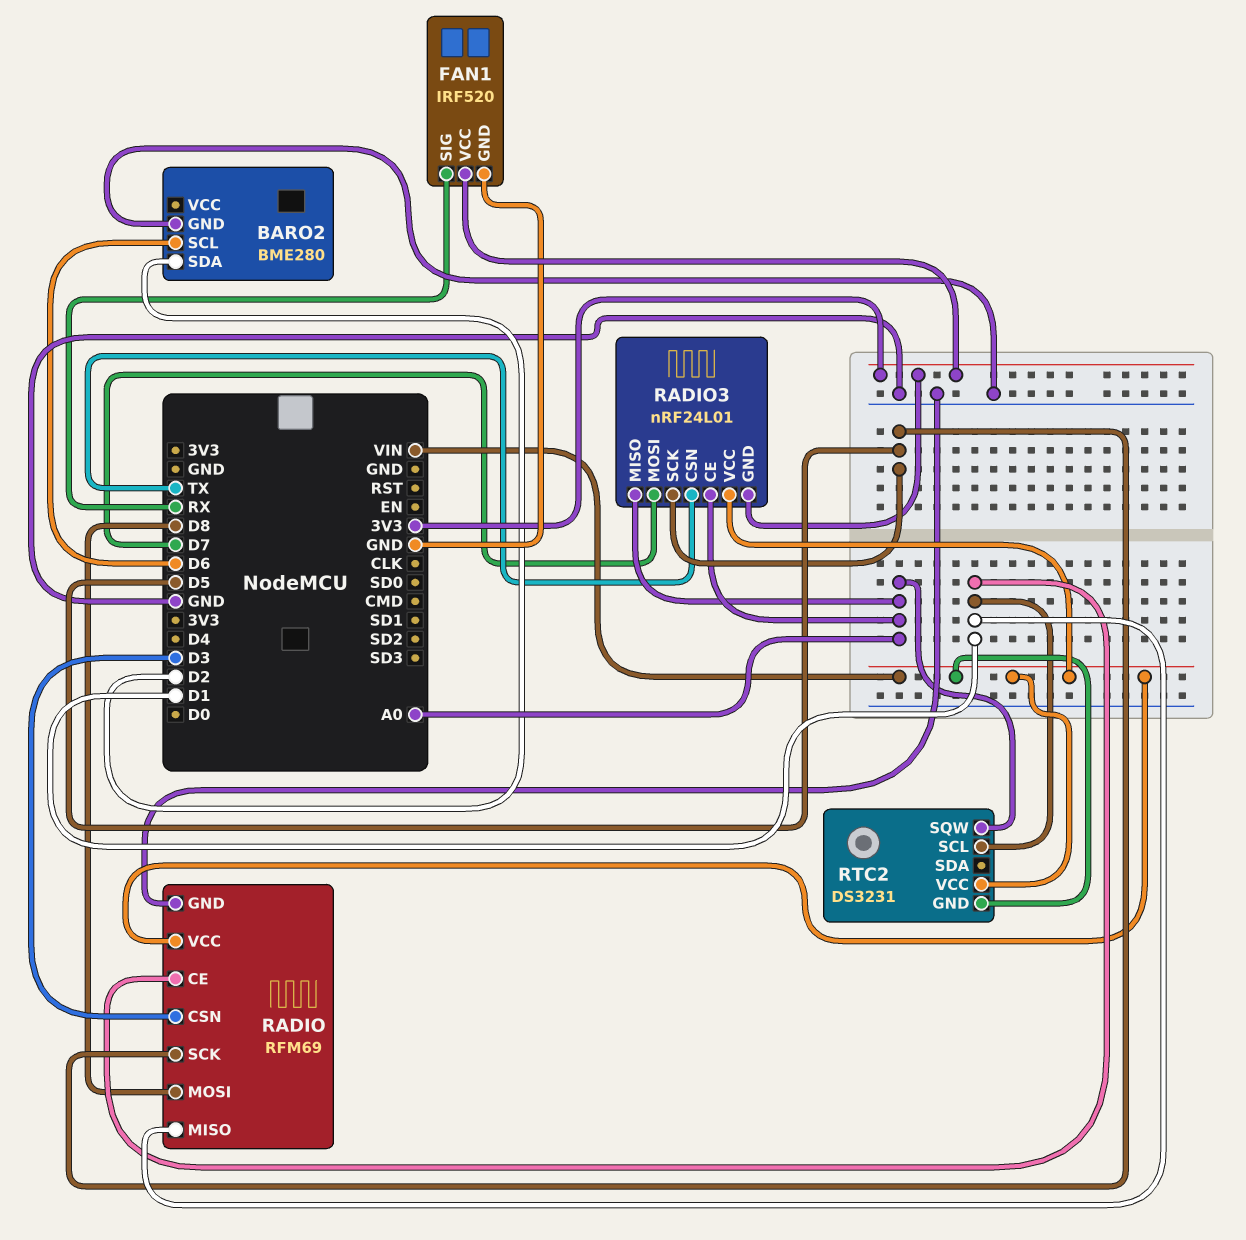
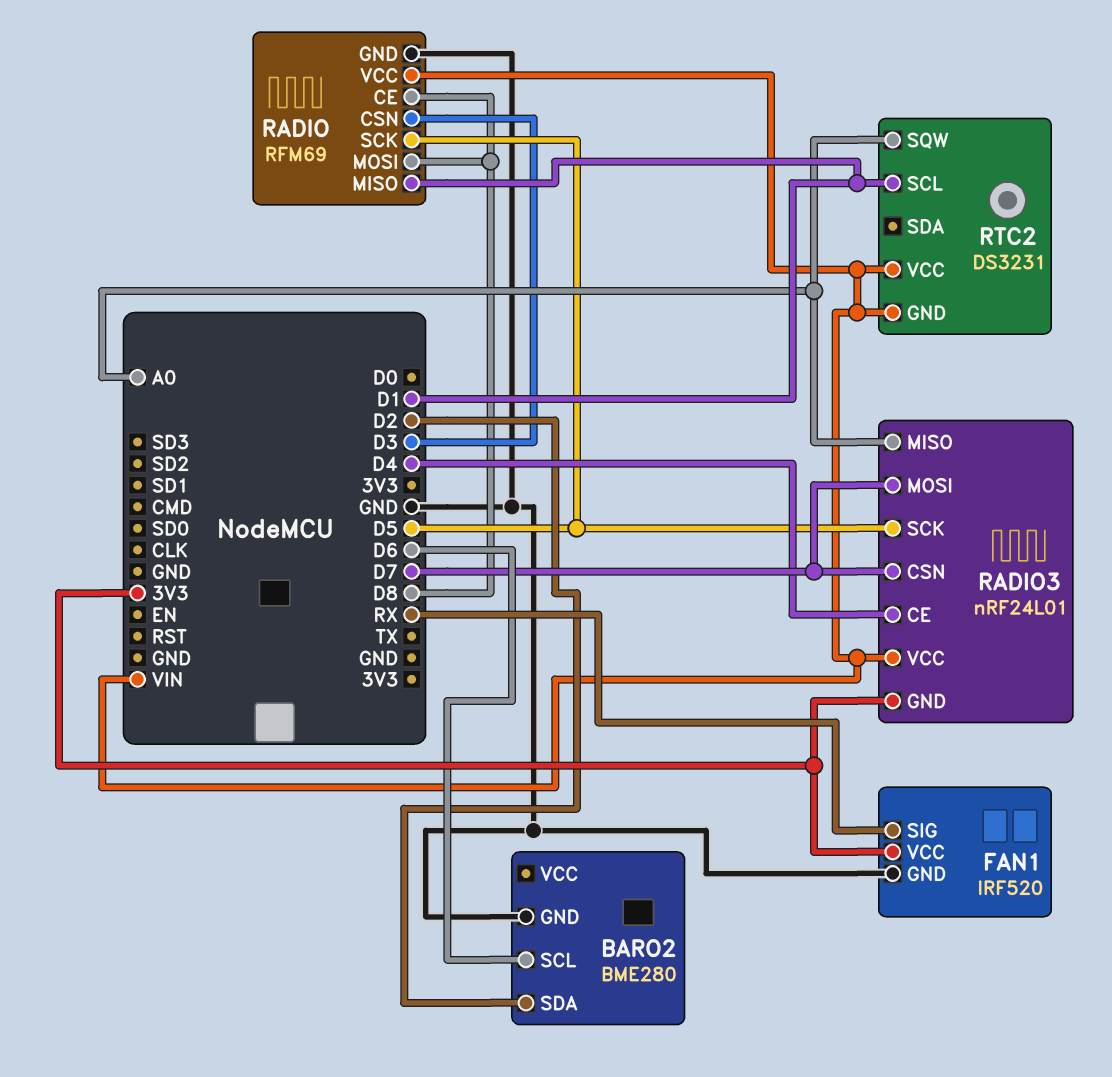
RADIO pin CE: D1 -> D8
RADIO3 pin CE: A0 -> D4
RADIO3 pin CSN: TX -> D7

